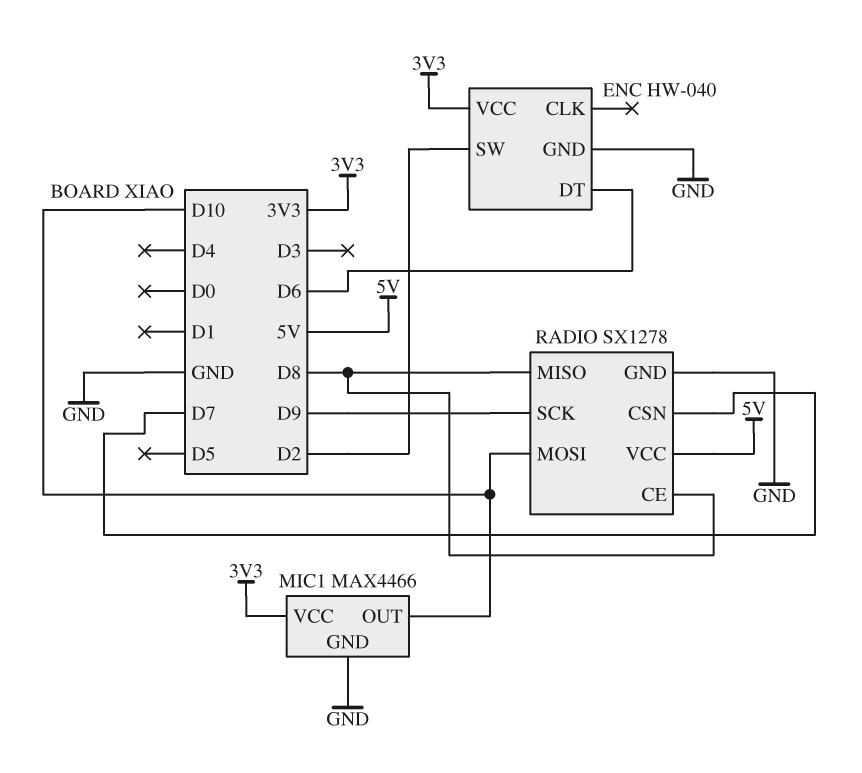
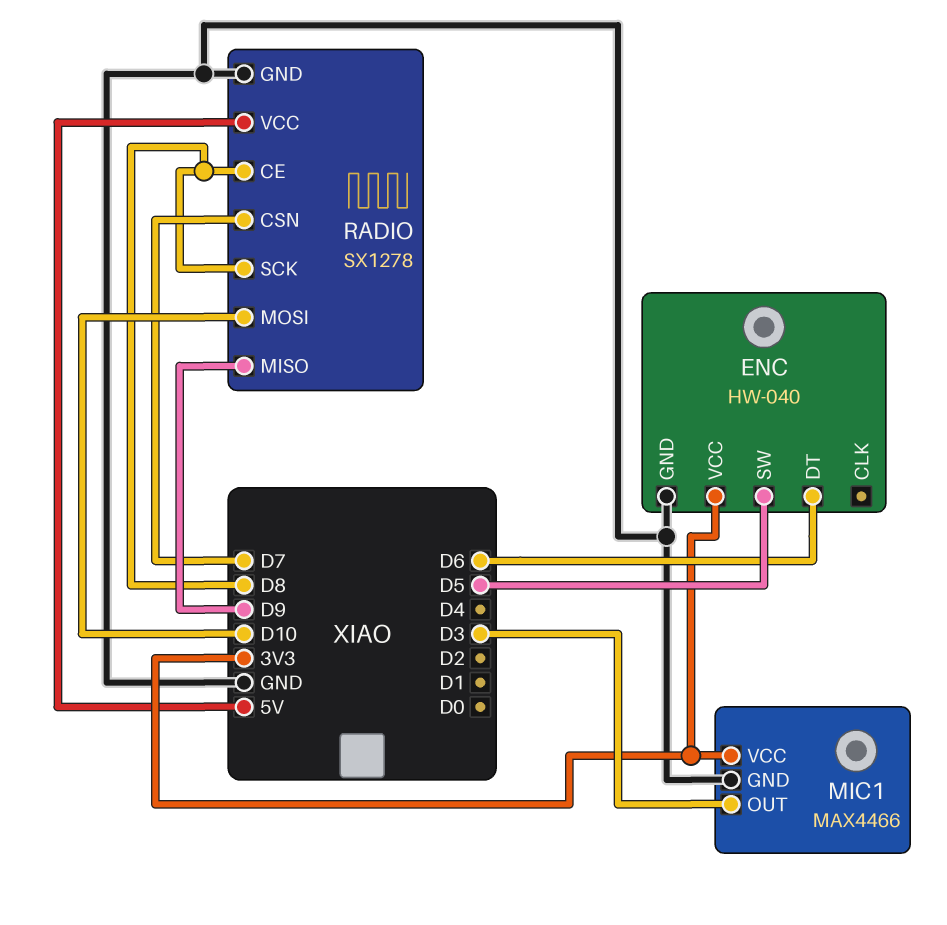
ENC pin SW: D2 -> D5
MIC1 pin OUT: D10 -> D3
RADIO pin MISO: D8 -> D9
RADIO pin SCK: D9 -> D8

